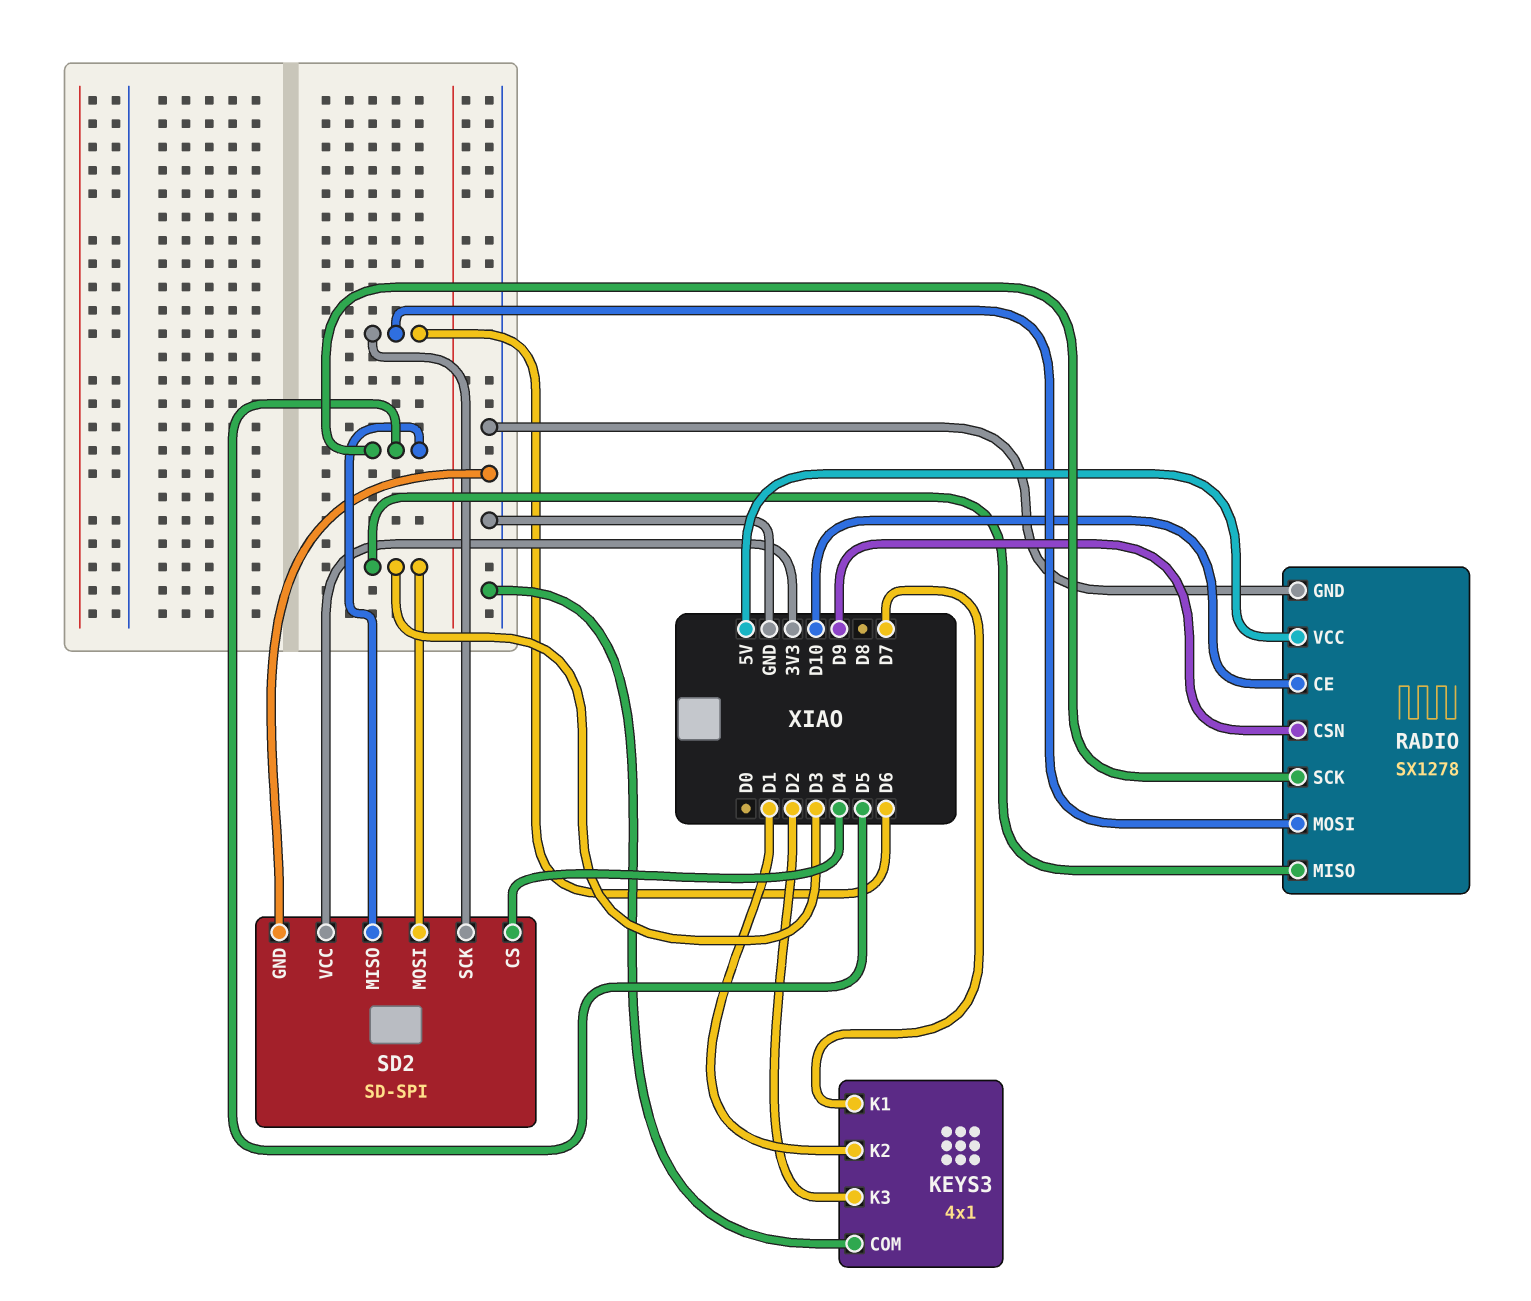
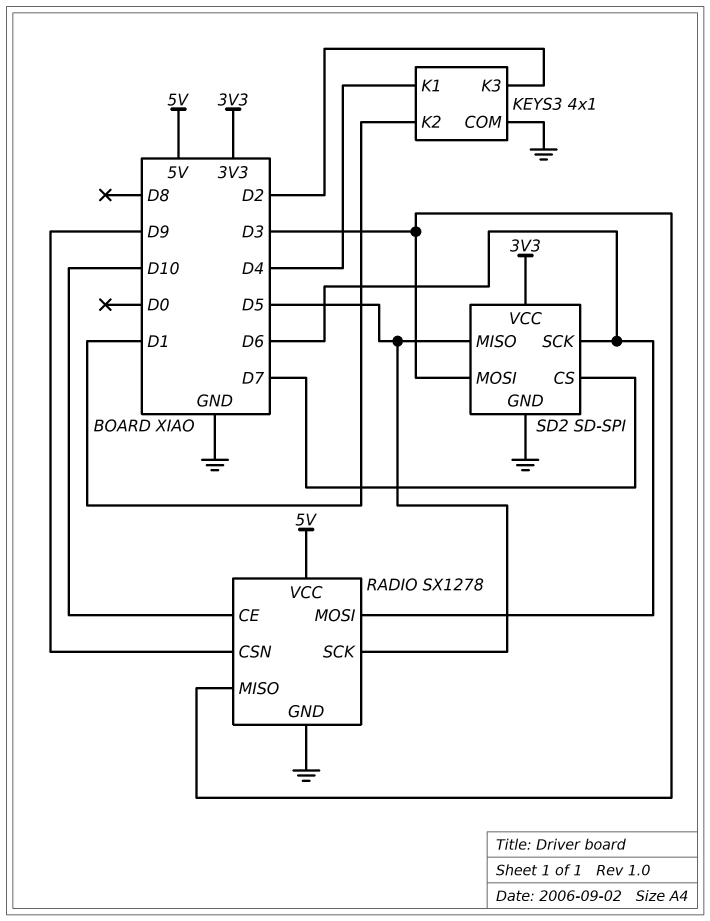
KEYS3 pin K1: D7 -> D4
SD2 pin CS: D4 -> D7

